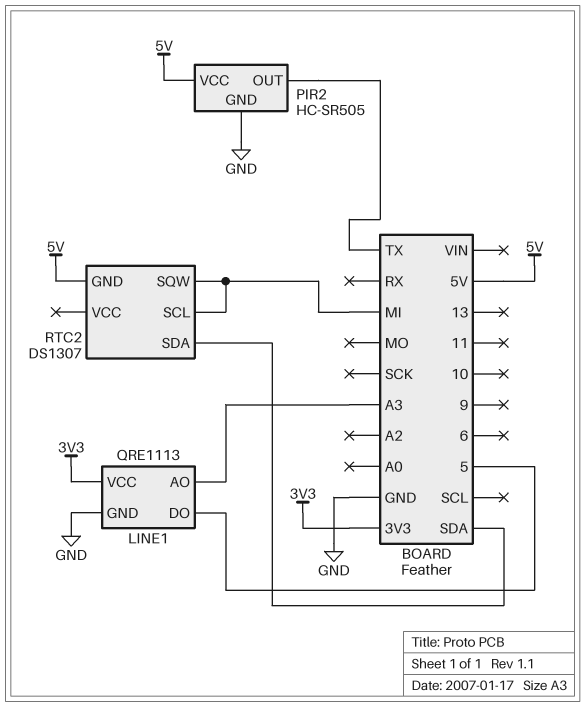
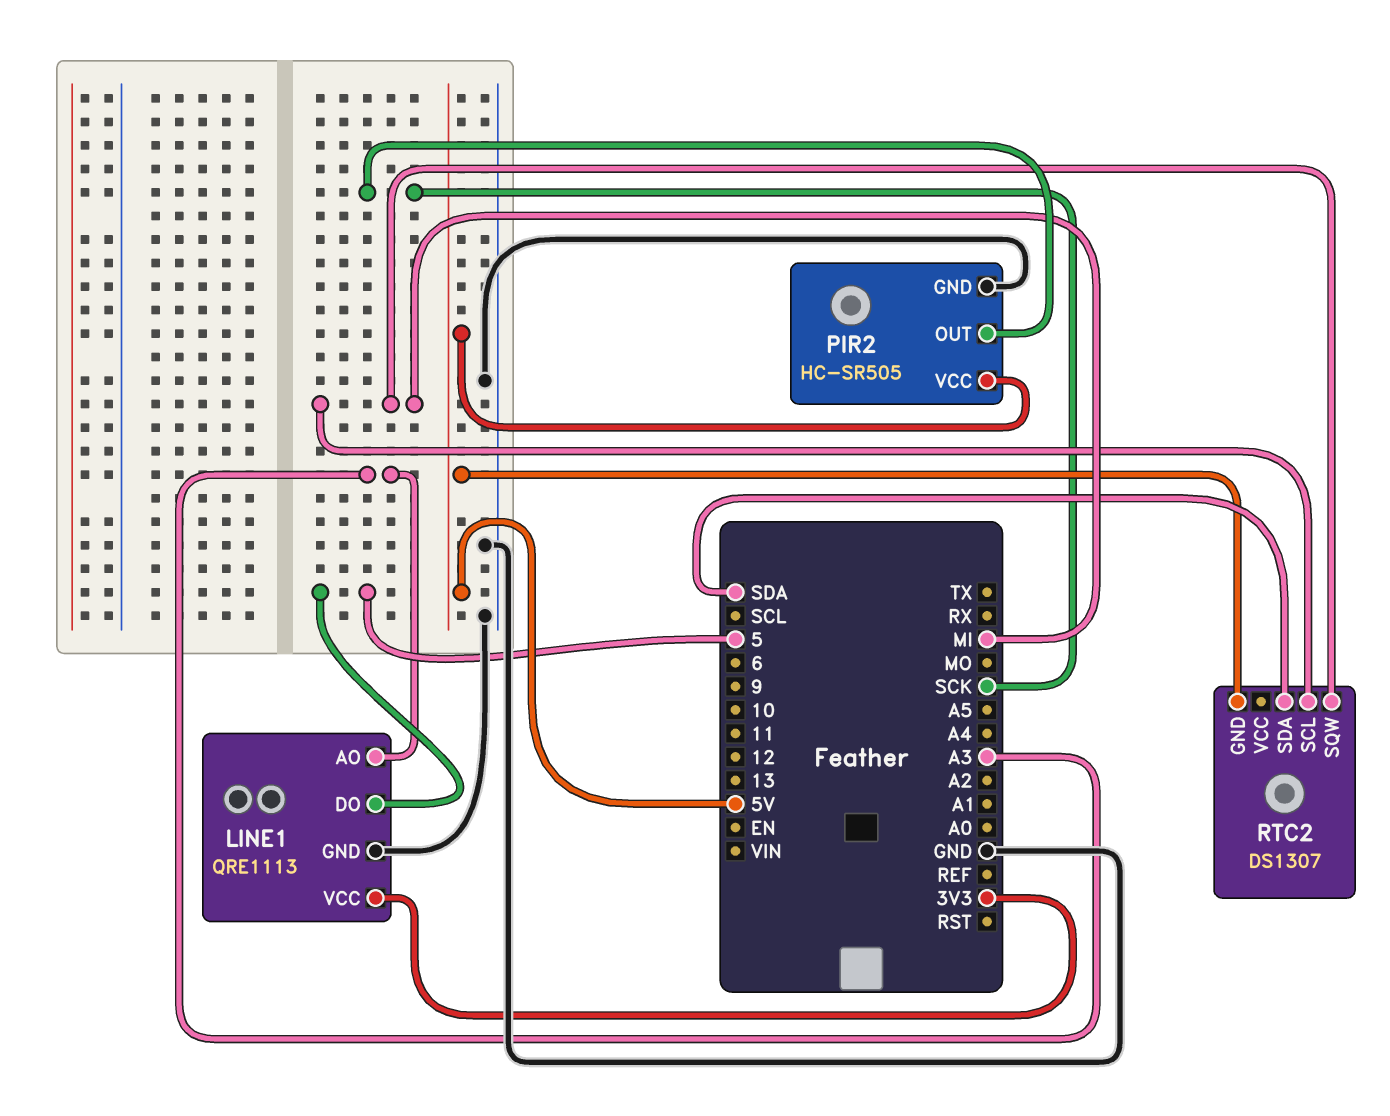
PIR2 pin OUT: TX -> SCK

